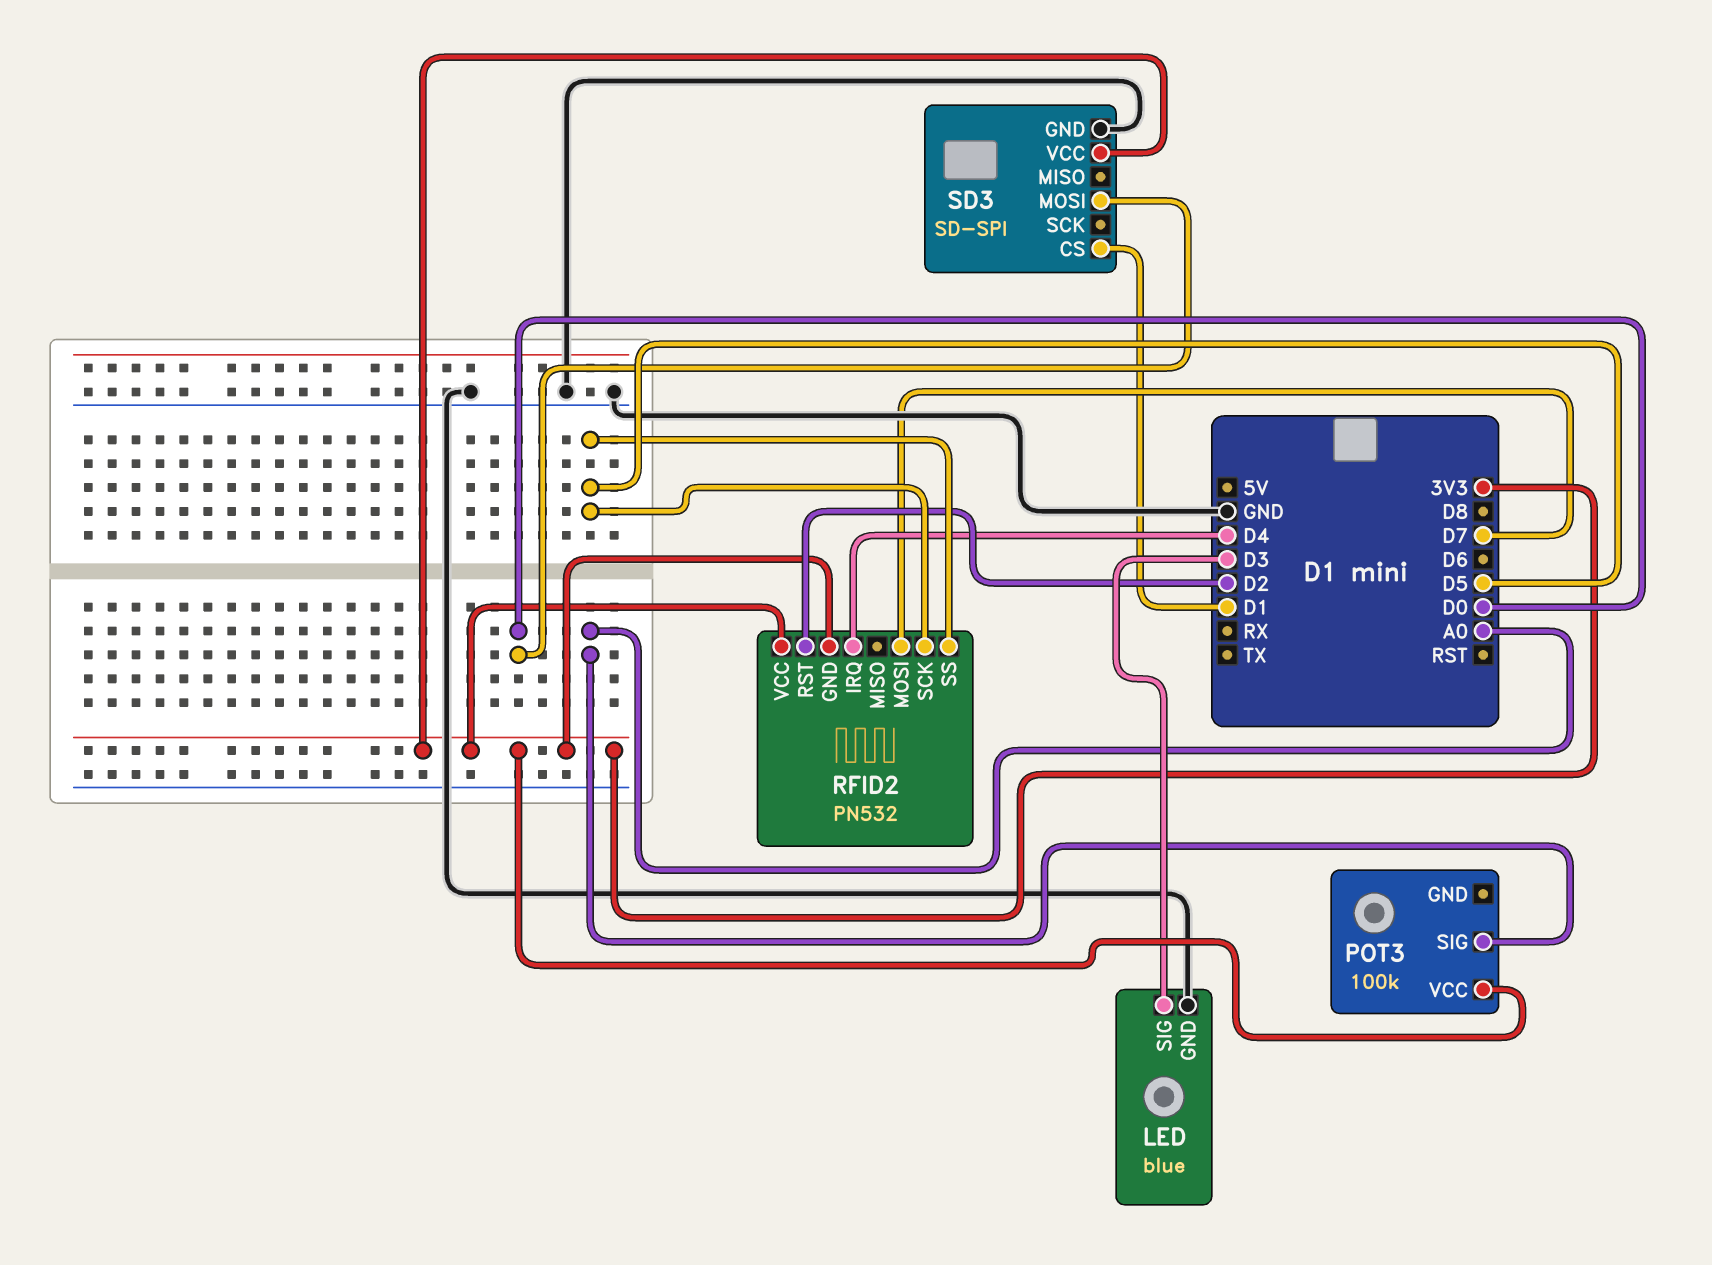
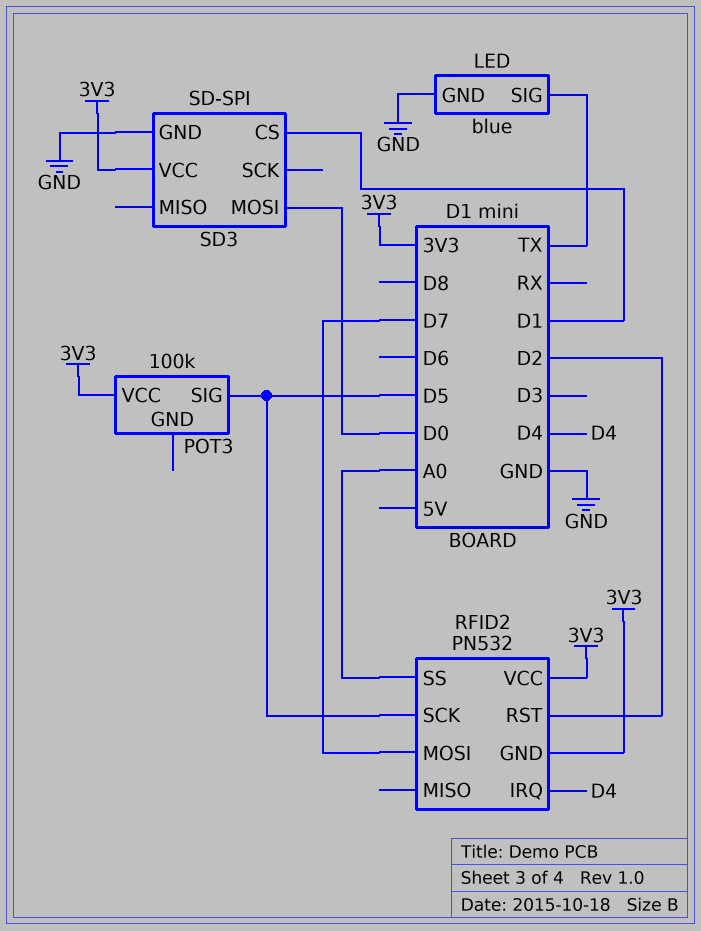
LED pin SIG: D3 -> TX
POT3 pin SIG: A0 -> D5
RFID2 pin SS: D5 -> A0

